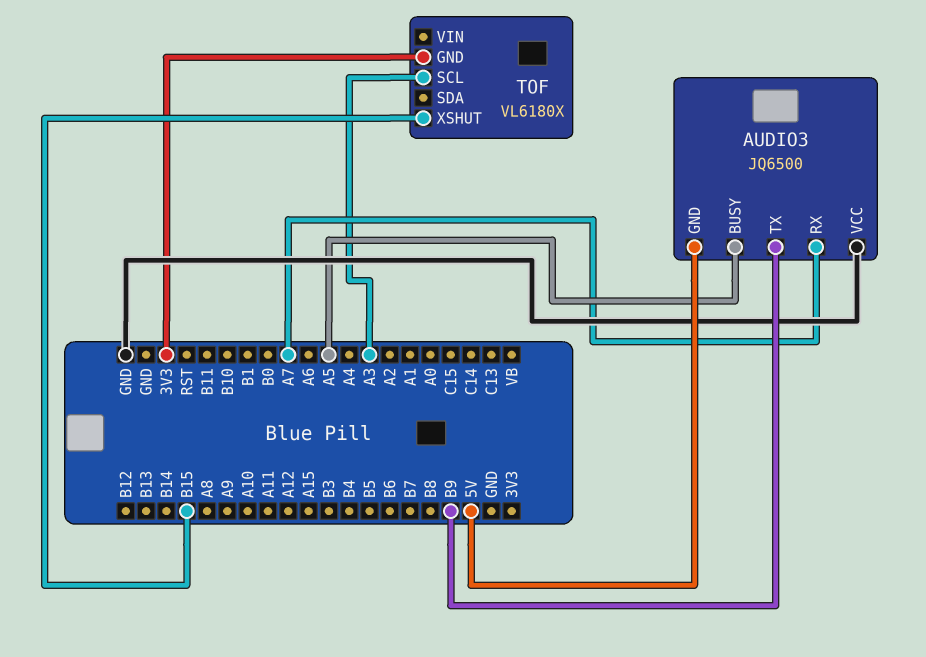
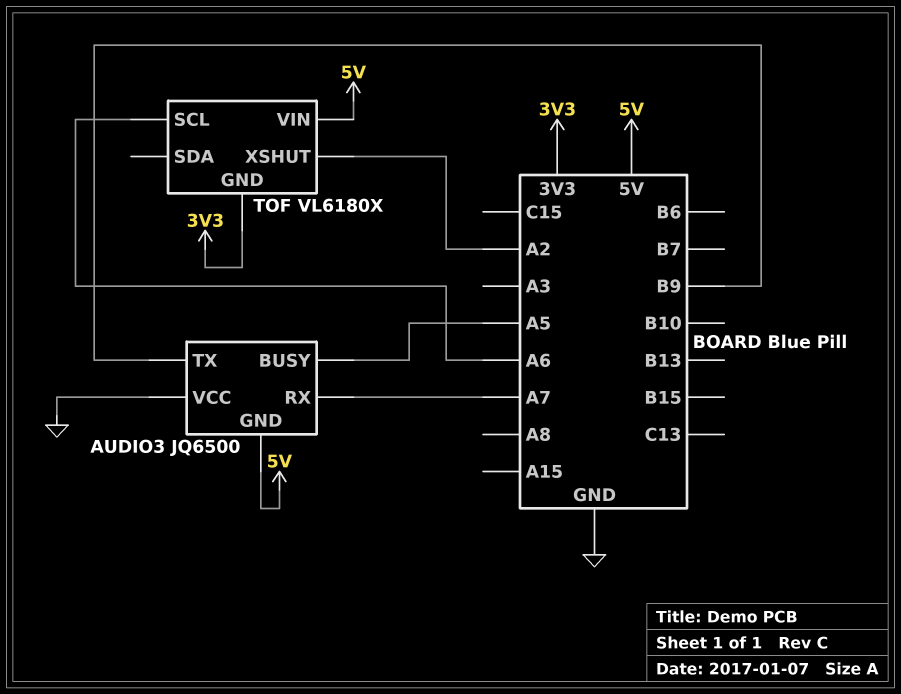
TOF pin SCL: A3 -> A6
TOF pin VIN: none -> 5V
TOF pin XSHUT: B15 -> A2

